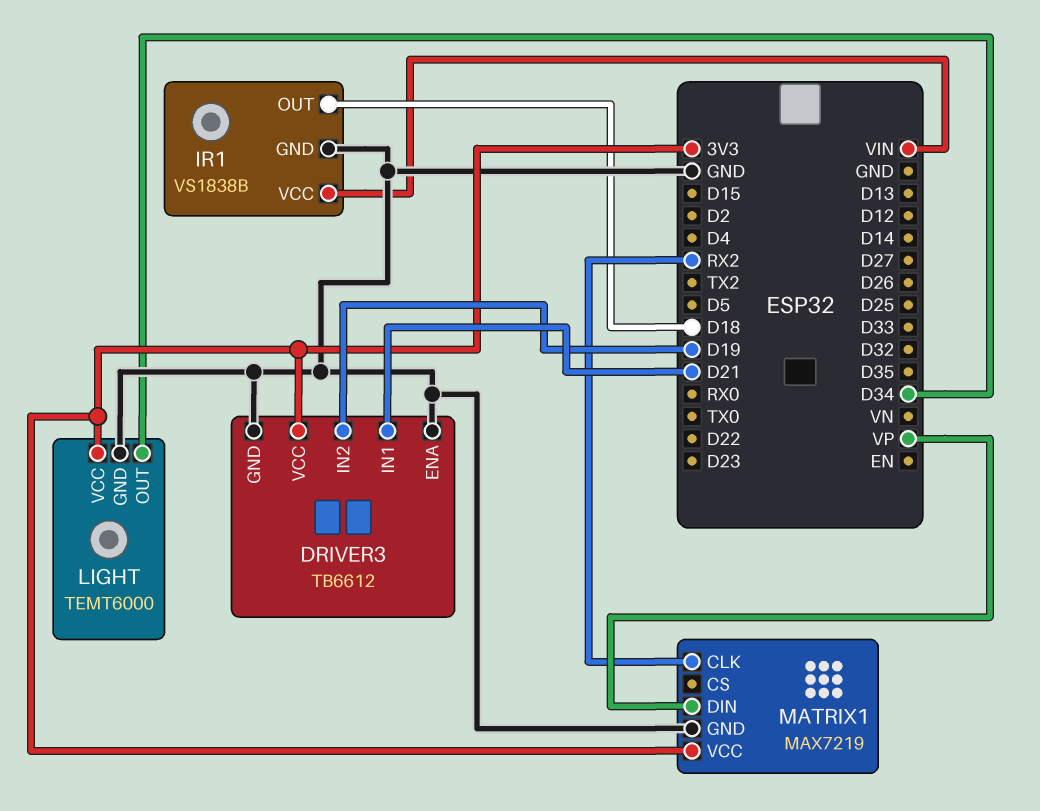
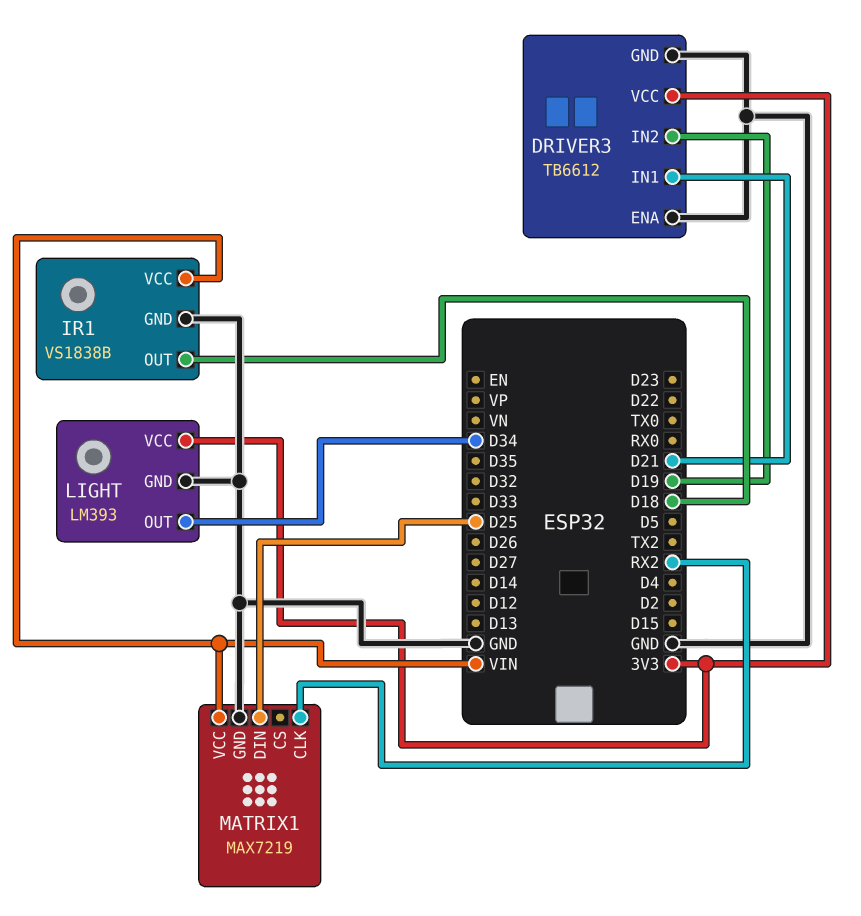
LIGHT: TEMT6000 -> LM393
MATRIX1 pin DIN: VP -> D25
MATRIX1 pin VCC: 3V3 -> VIN

